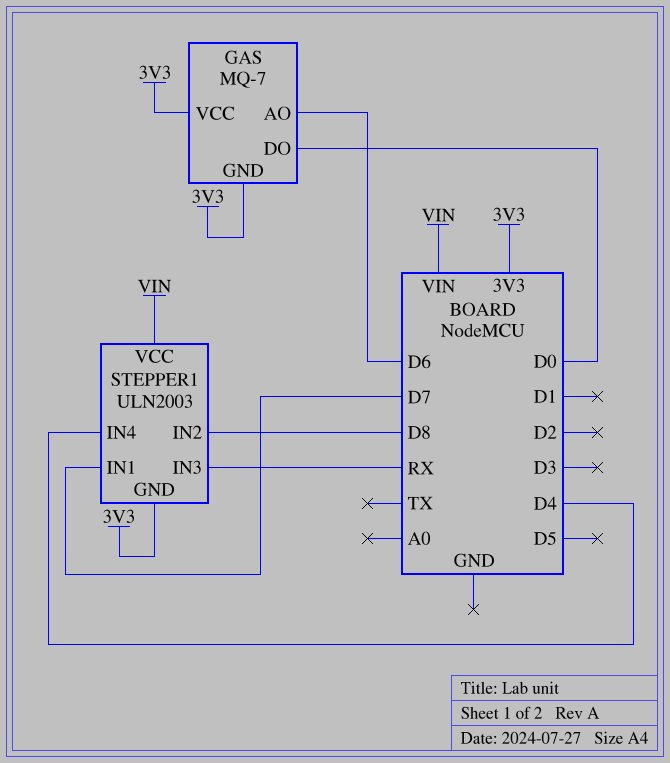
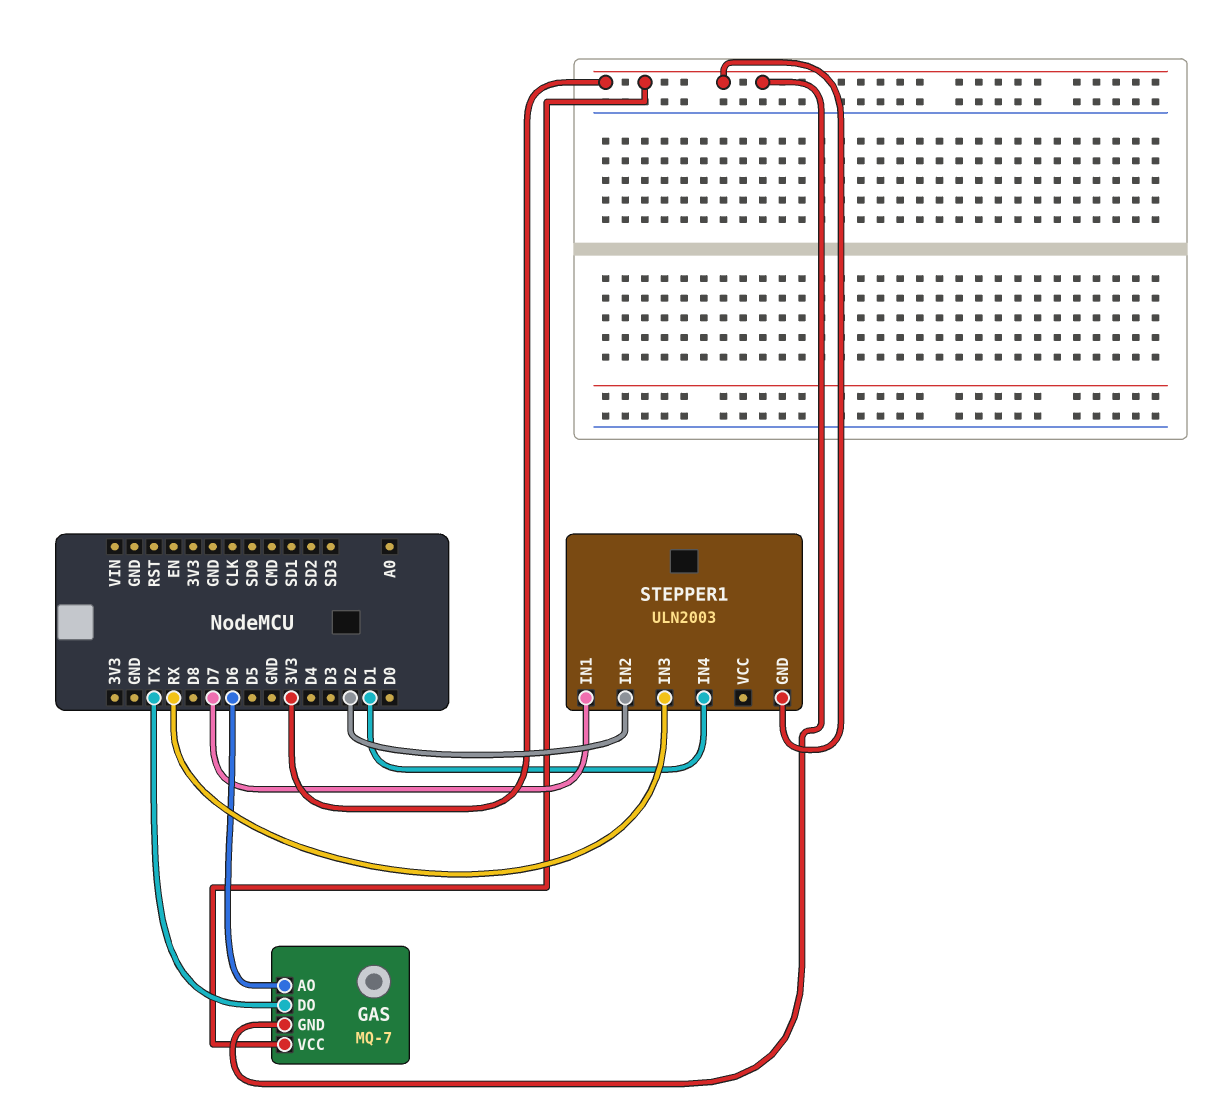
GAS pin DO: D0 -> TX
STEPPER1 pin IN2: D8 -> D2
STEPPER1 pin IN4: D4 -> D1
STEPPER1 pin VCC: VIN -> none

